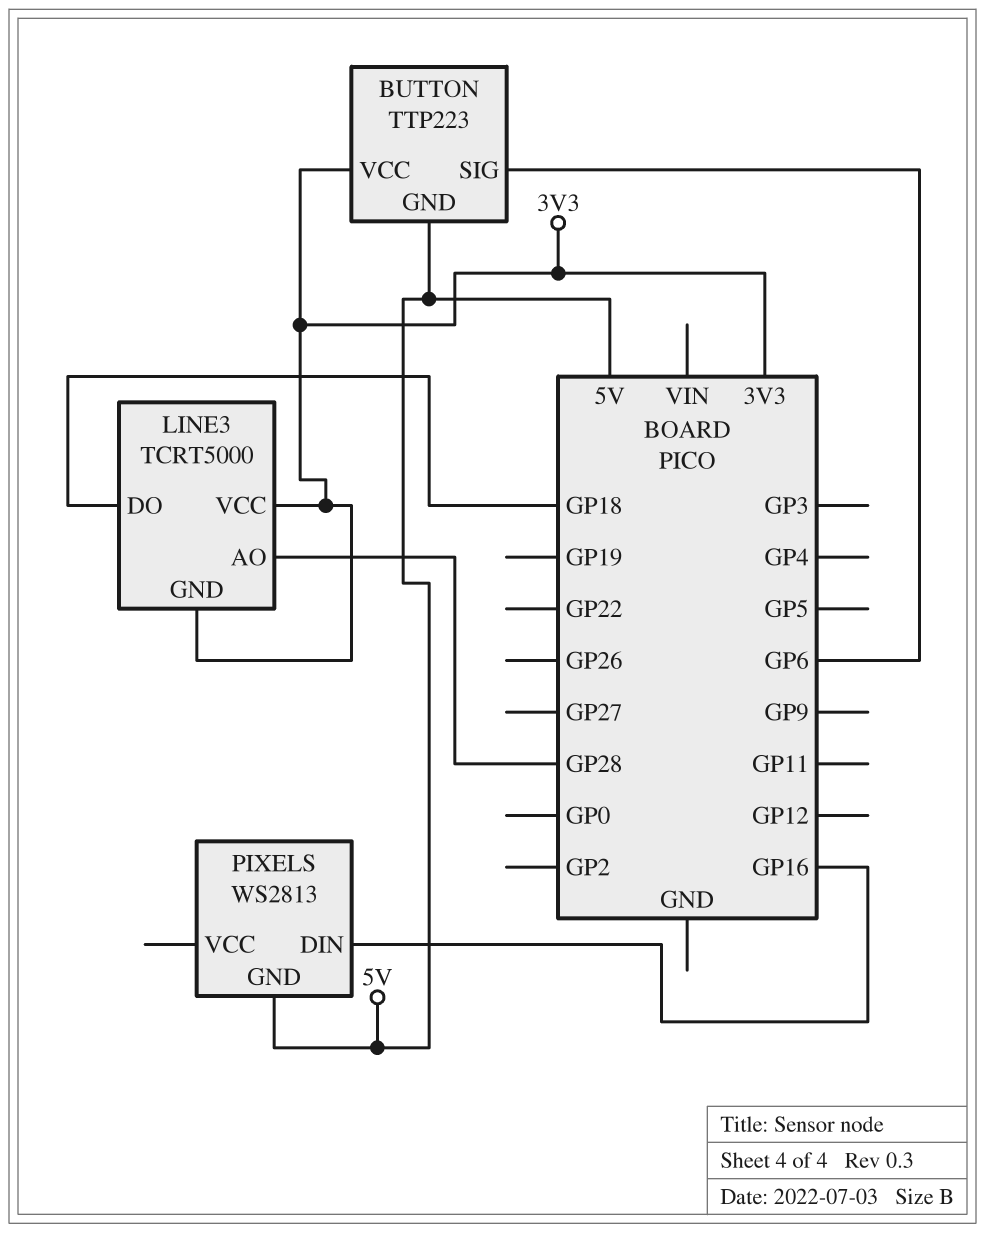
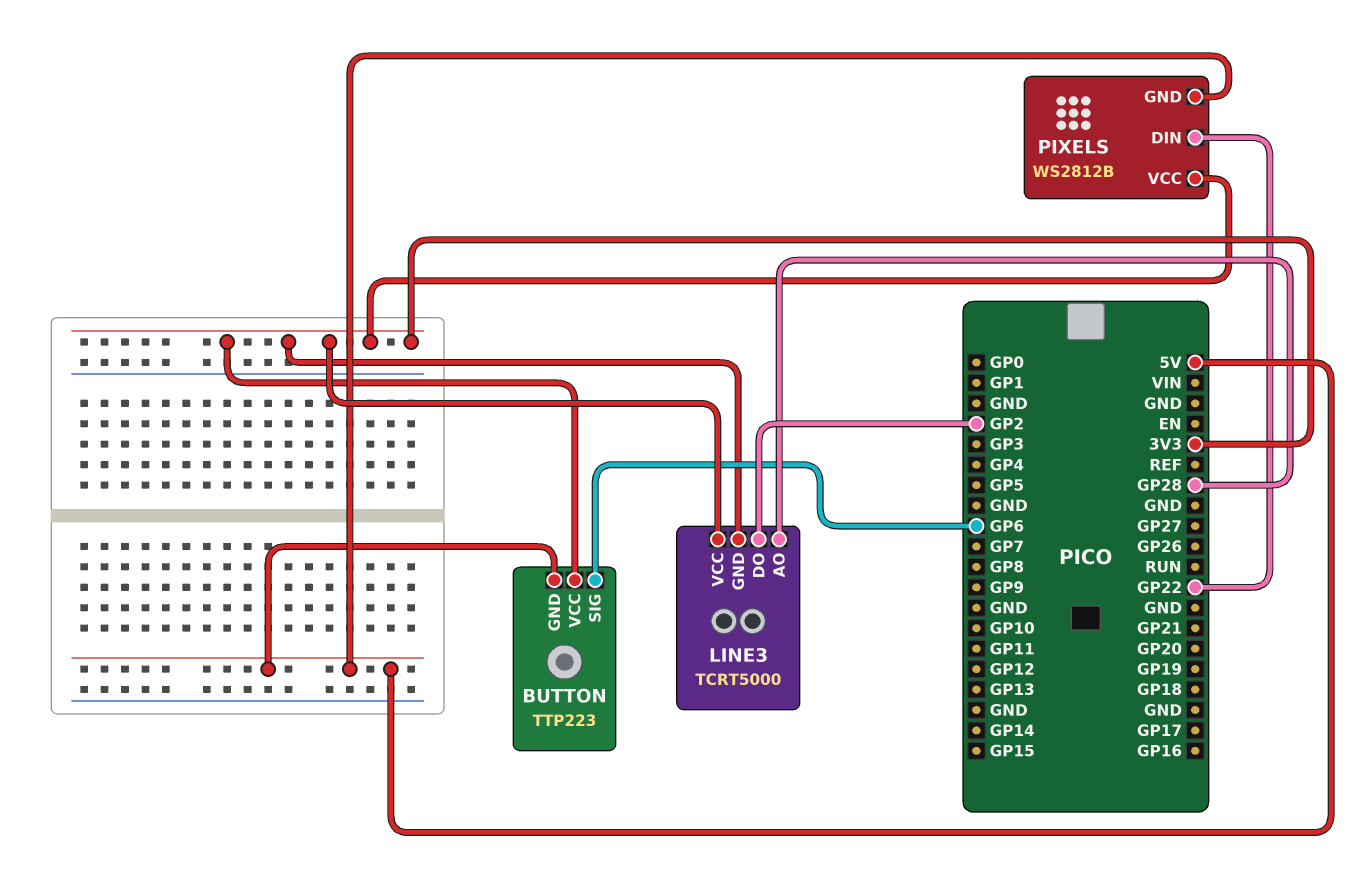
LINE3 pin DO: GP18 -> GP2
PIXELS: WS2813 -> WS2812B
PIXELS pin DIN: GP16 -> GP22
PIXELS pin VCC: none -> 3V3

